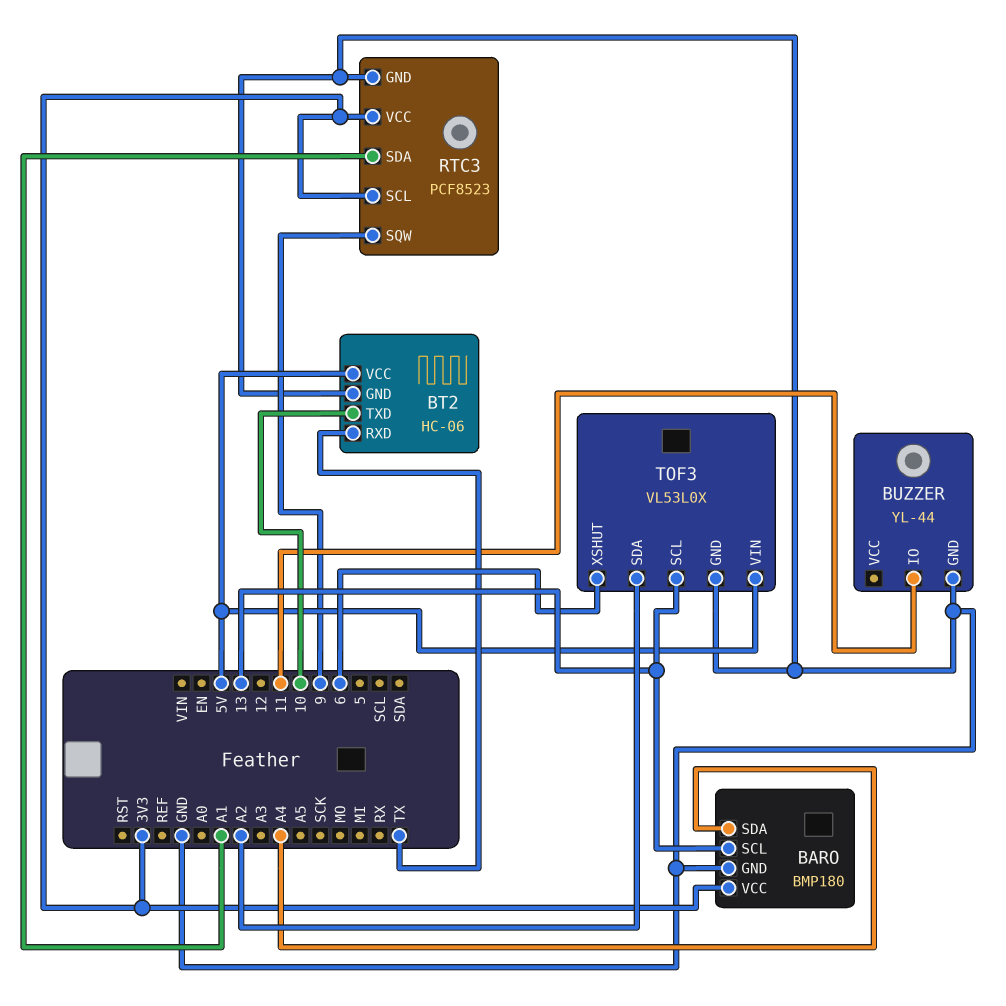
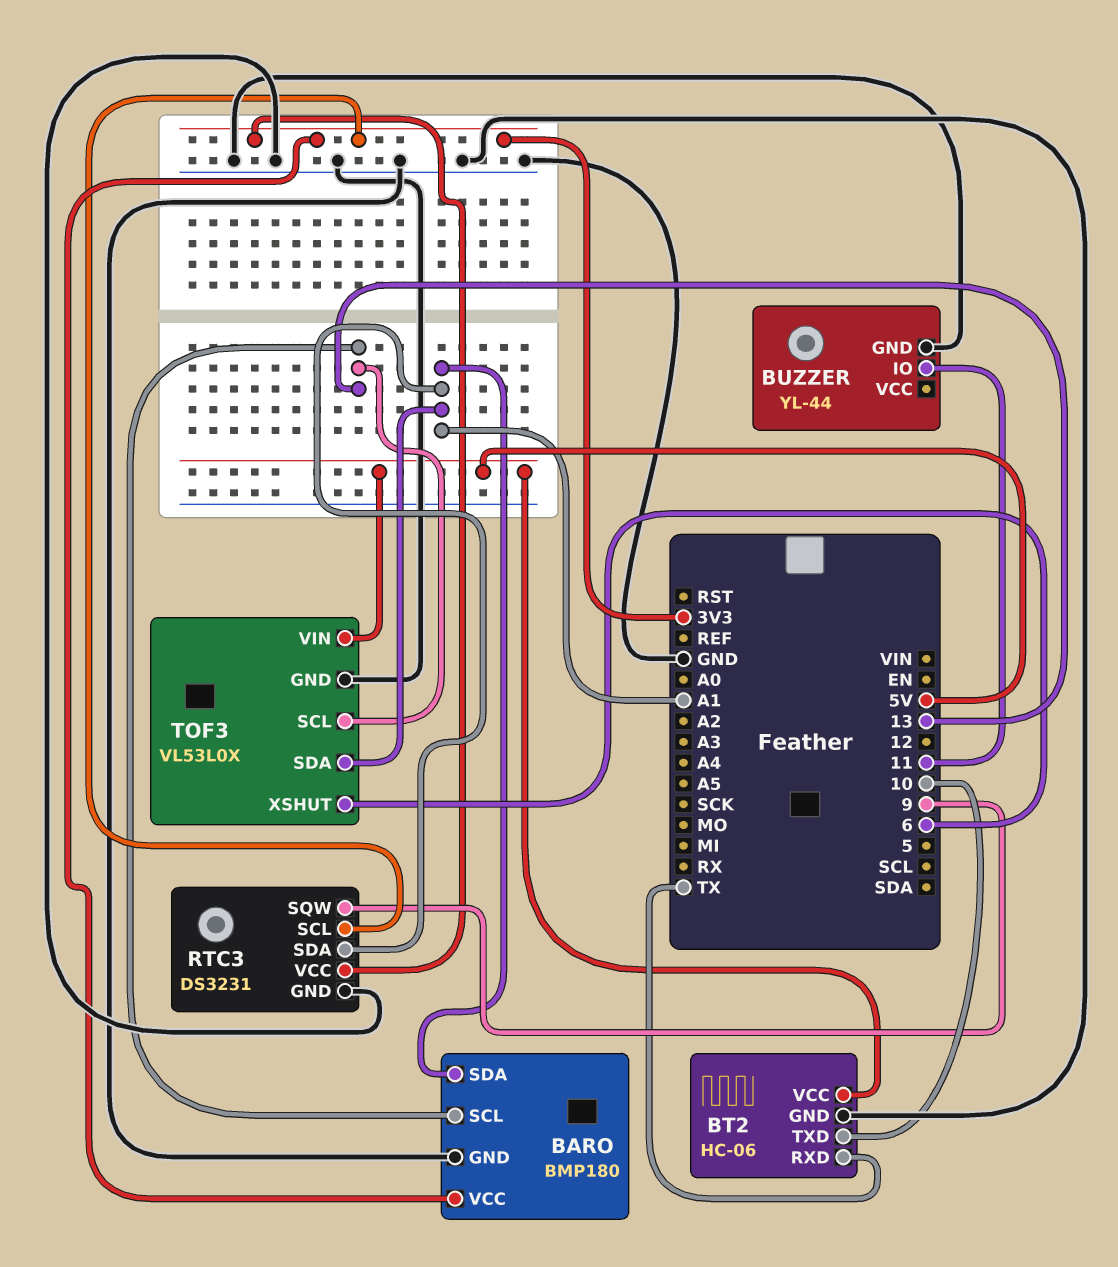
BARO pin SDA: A4 -> A1
RTC3: PCF8523 -> DS3231
TOF3 pin SDA: A2 -> A1

